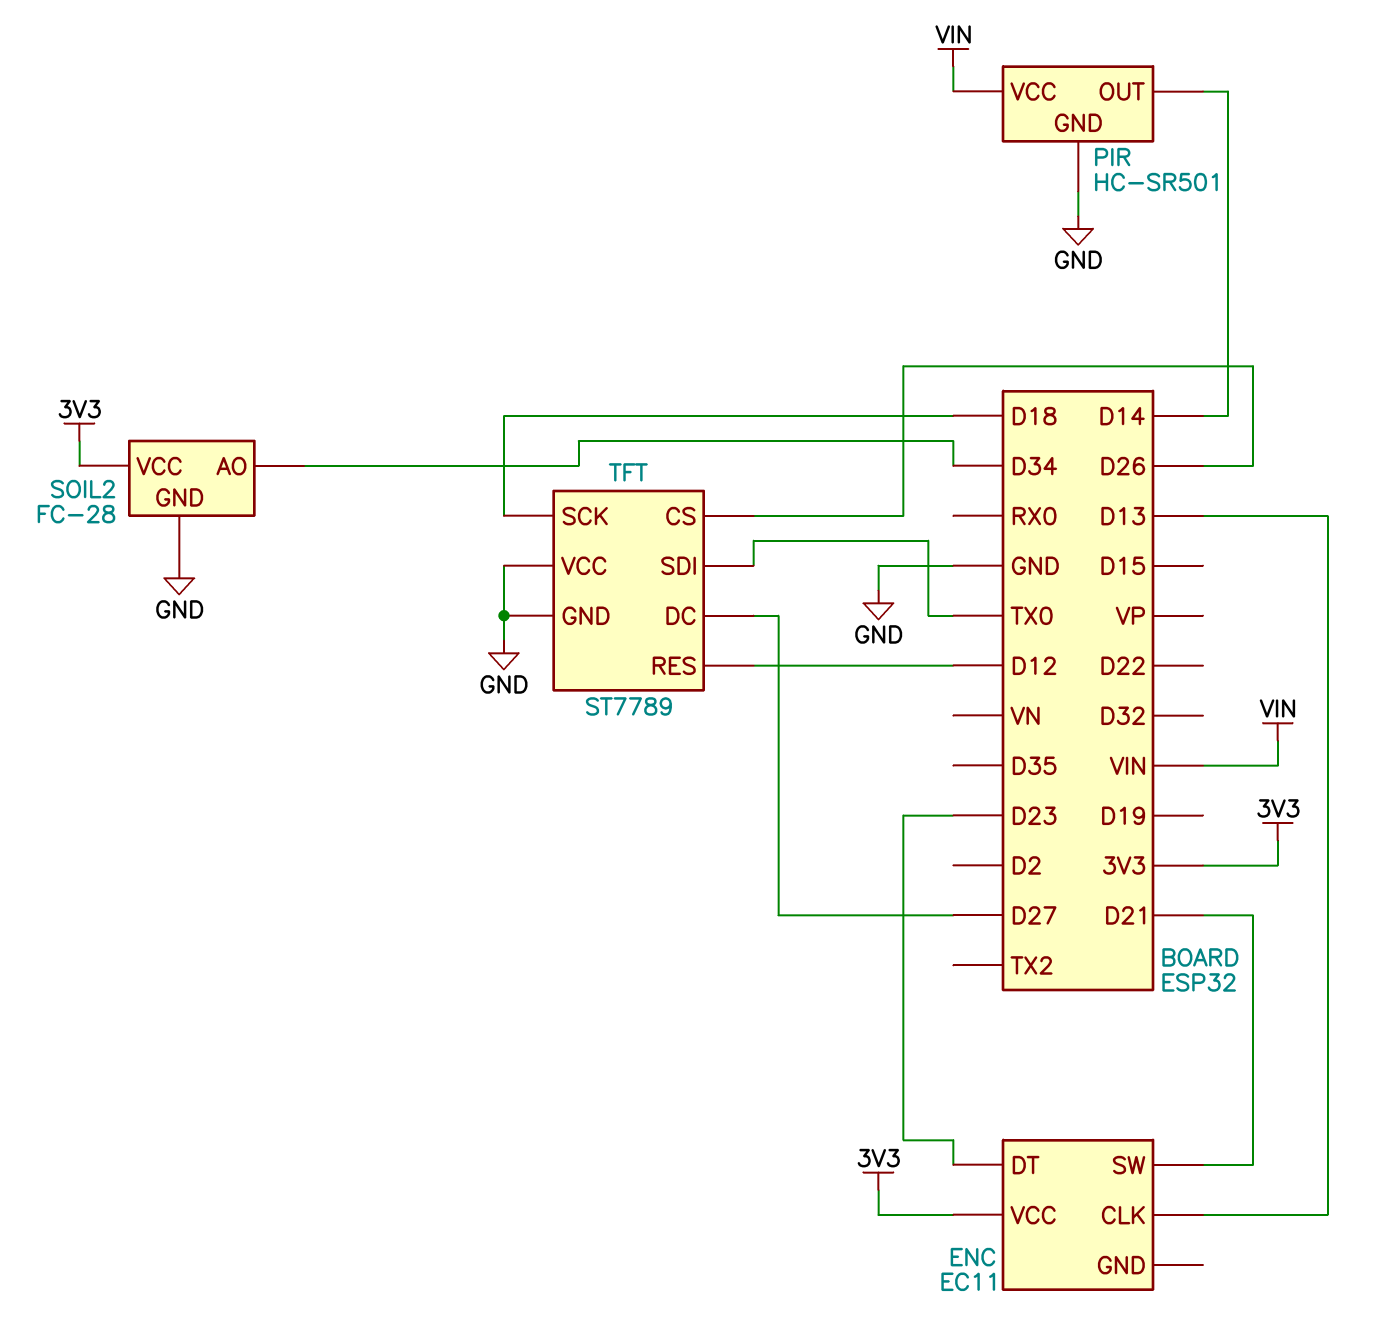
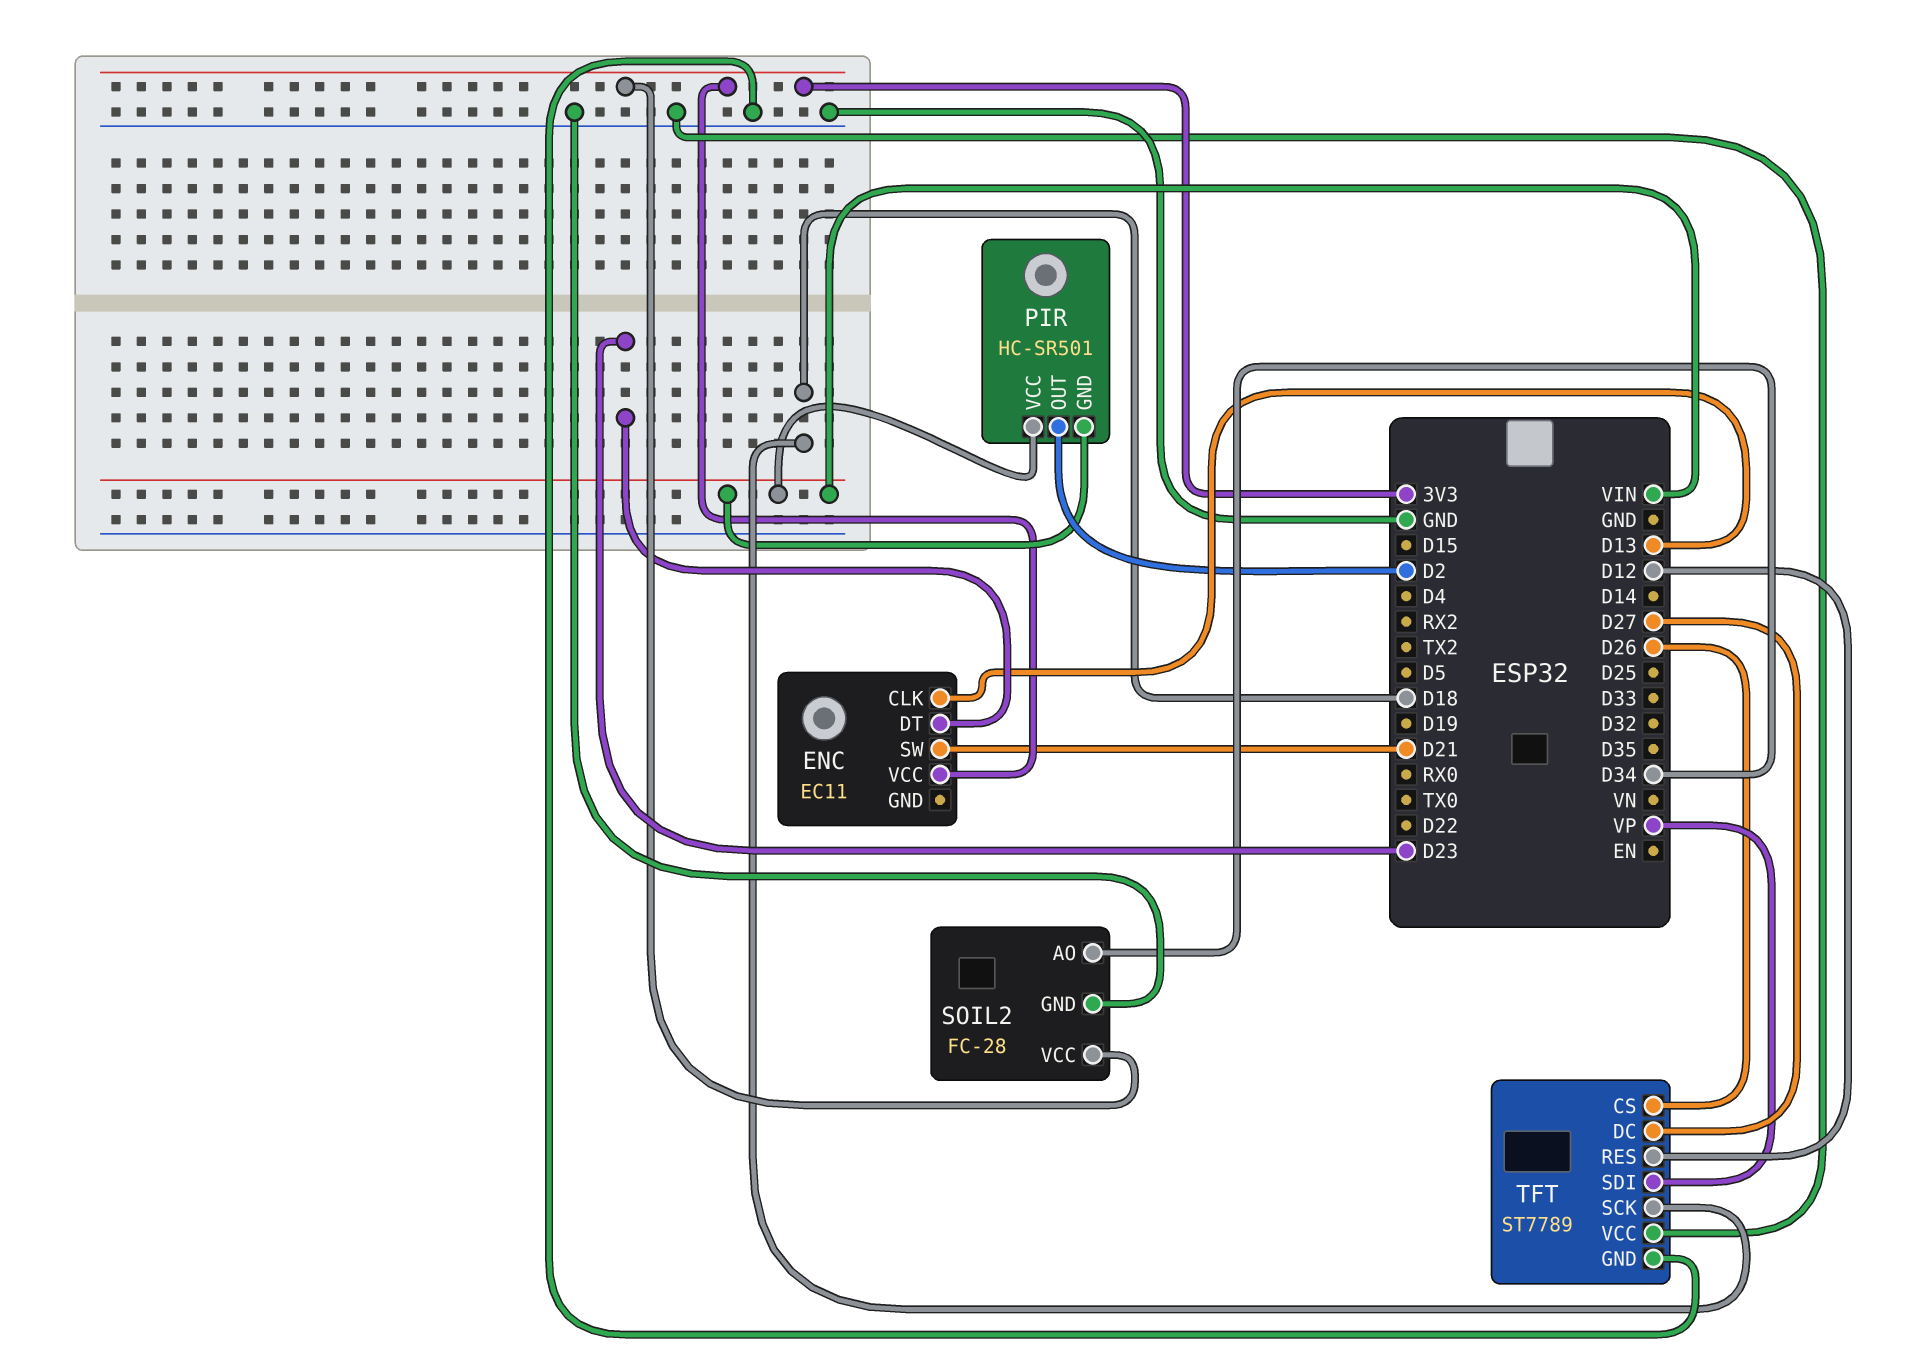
PIR pin GND: GND -> VIN
PIR pin OUT: D14 -> D2
TFT pin SDI: TX0 -> VP

